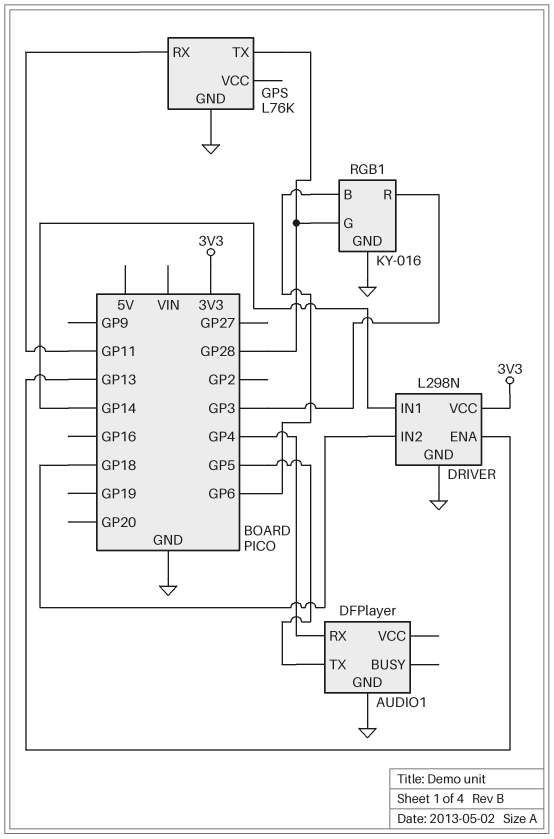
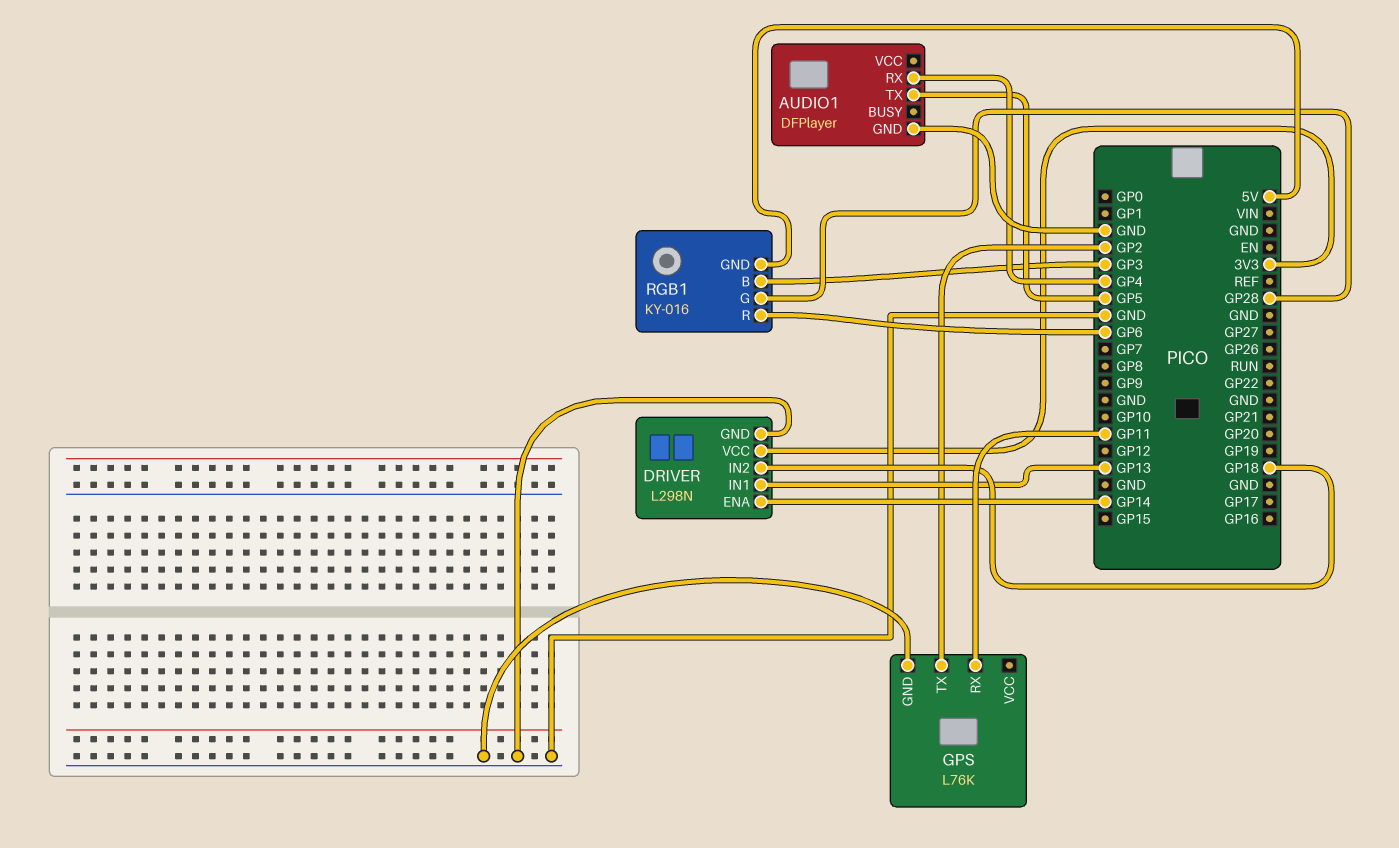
DRIVER pin ENA: GP13 -> GP14
DRIVER pin IN1: GP14 -> GP13
GPS pin TX: GP28 -> GP2
RGB1 pin B: GP6 -> GP3
RGB1 pin GND: GND -> 5V
RGB1 pin R: GP3 -> GP6

